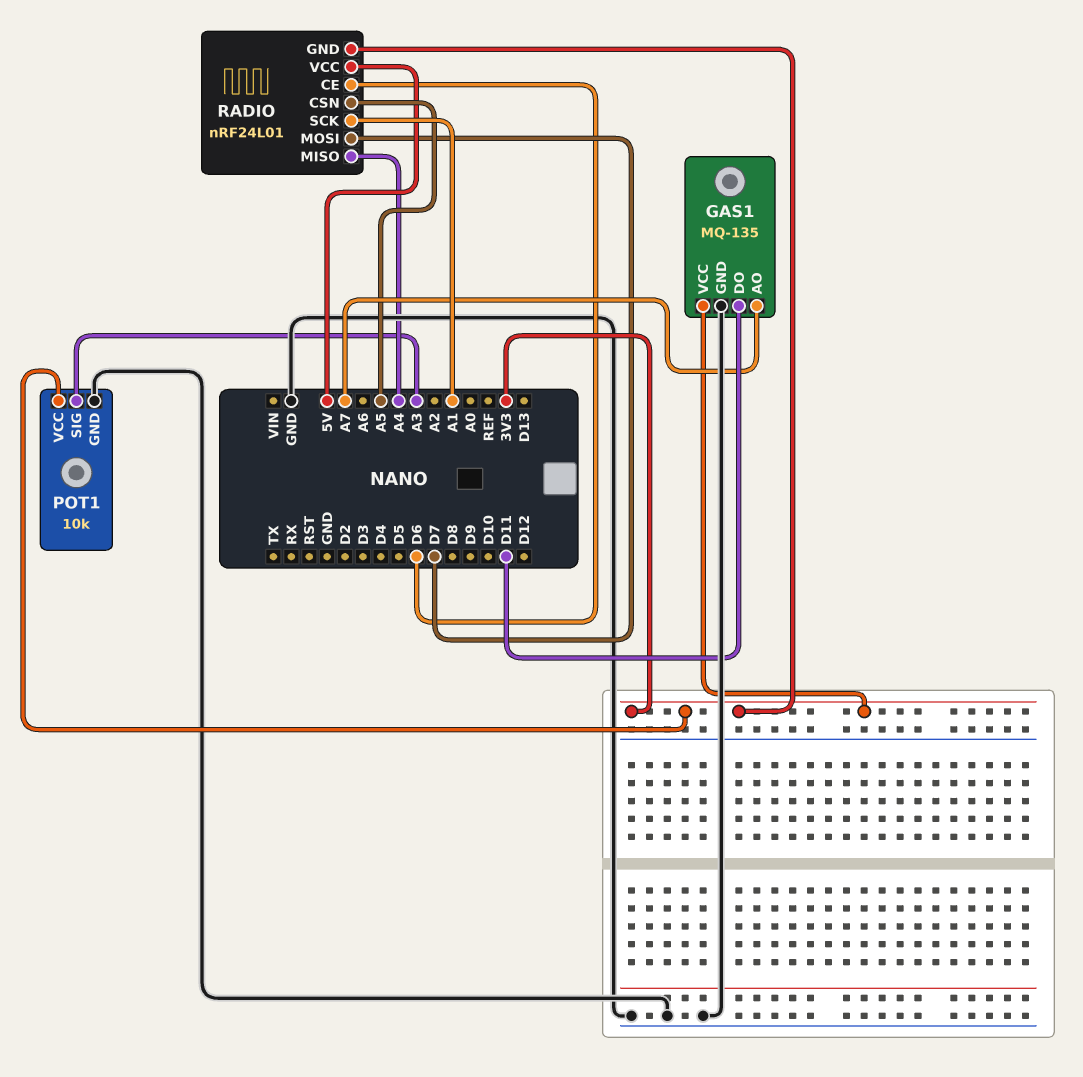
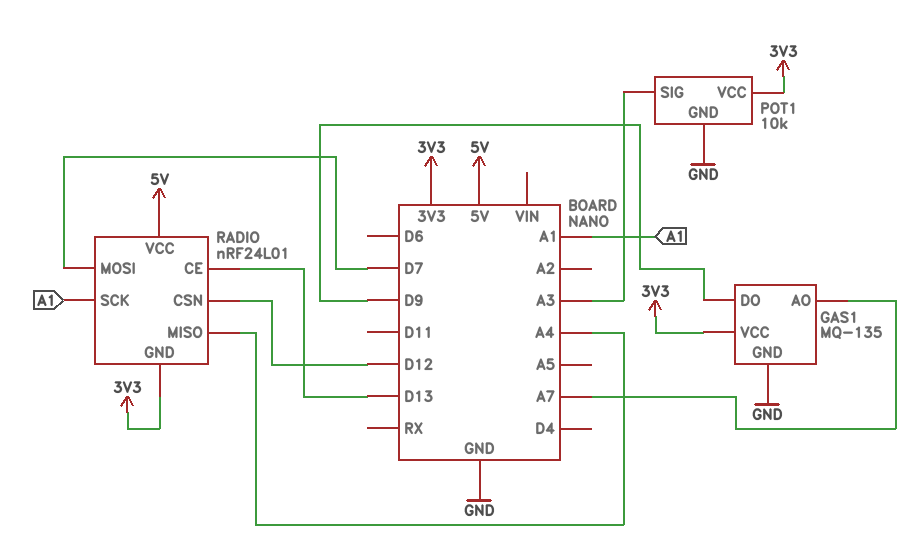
GAS1 pin DO: D11 -> D9
RADIO pin CE: D6 -> D13
RADIO pin CSN: A5 -> D12

